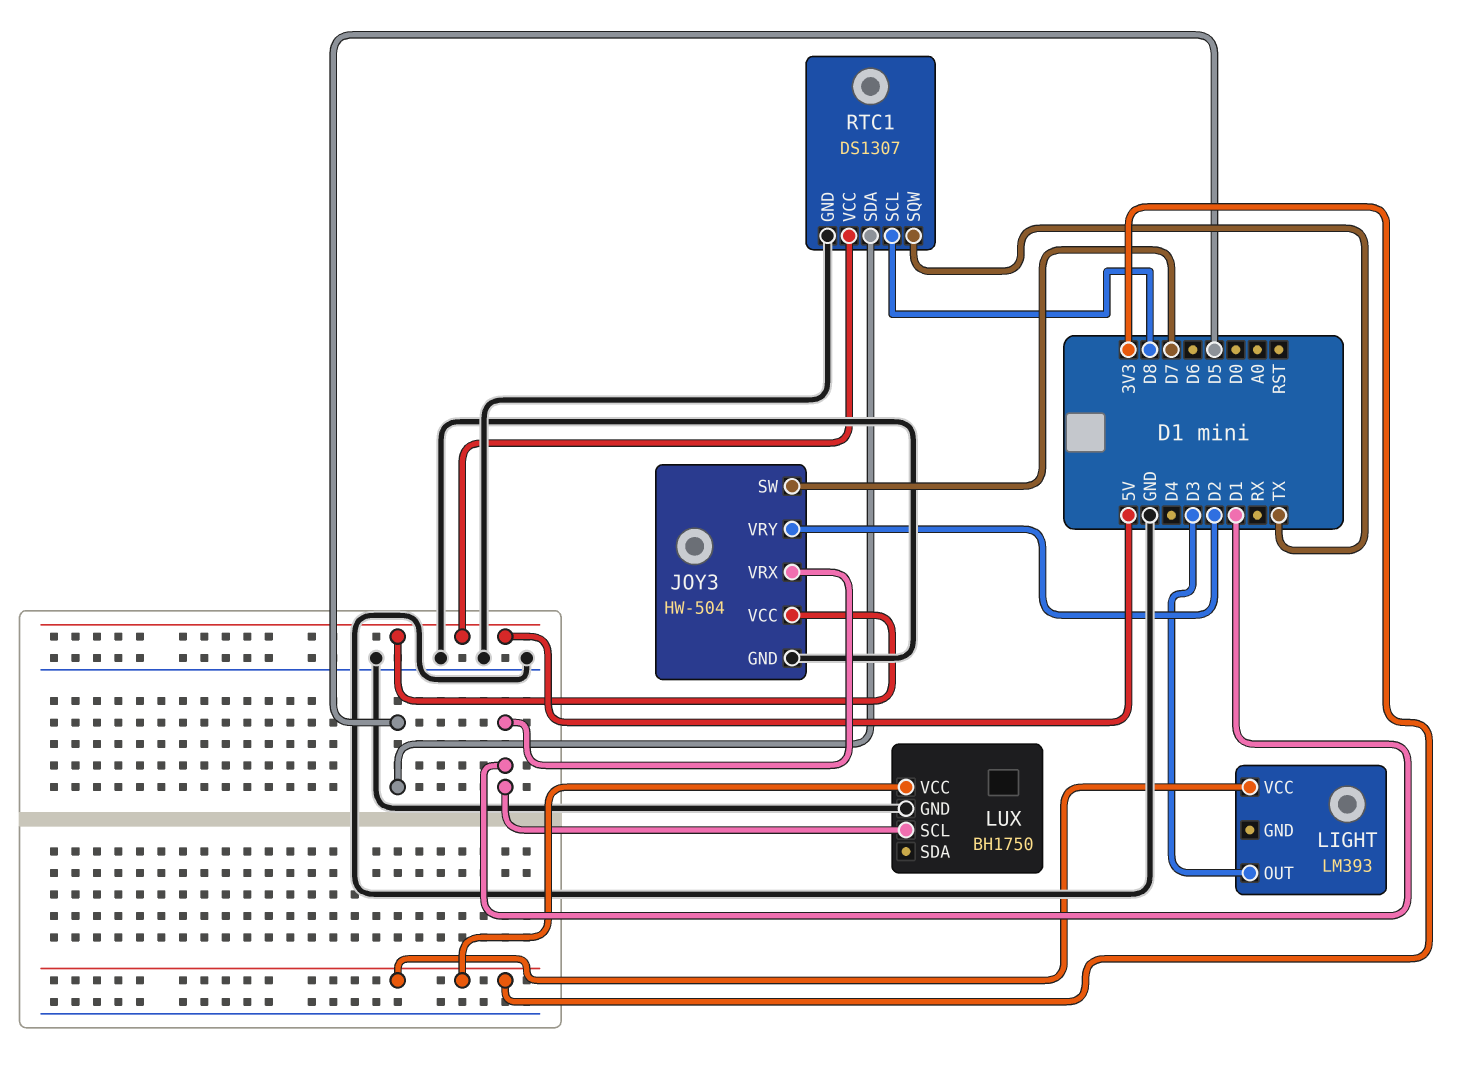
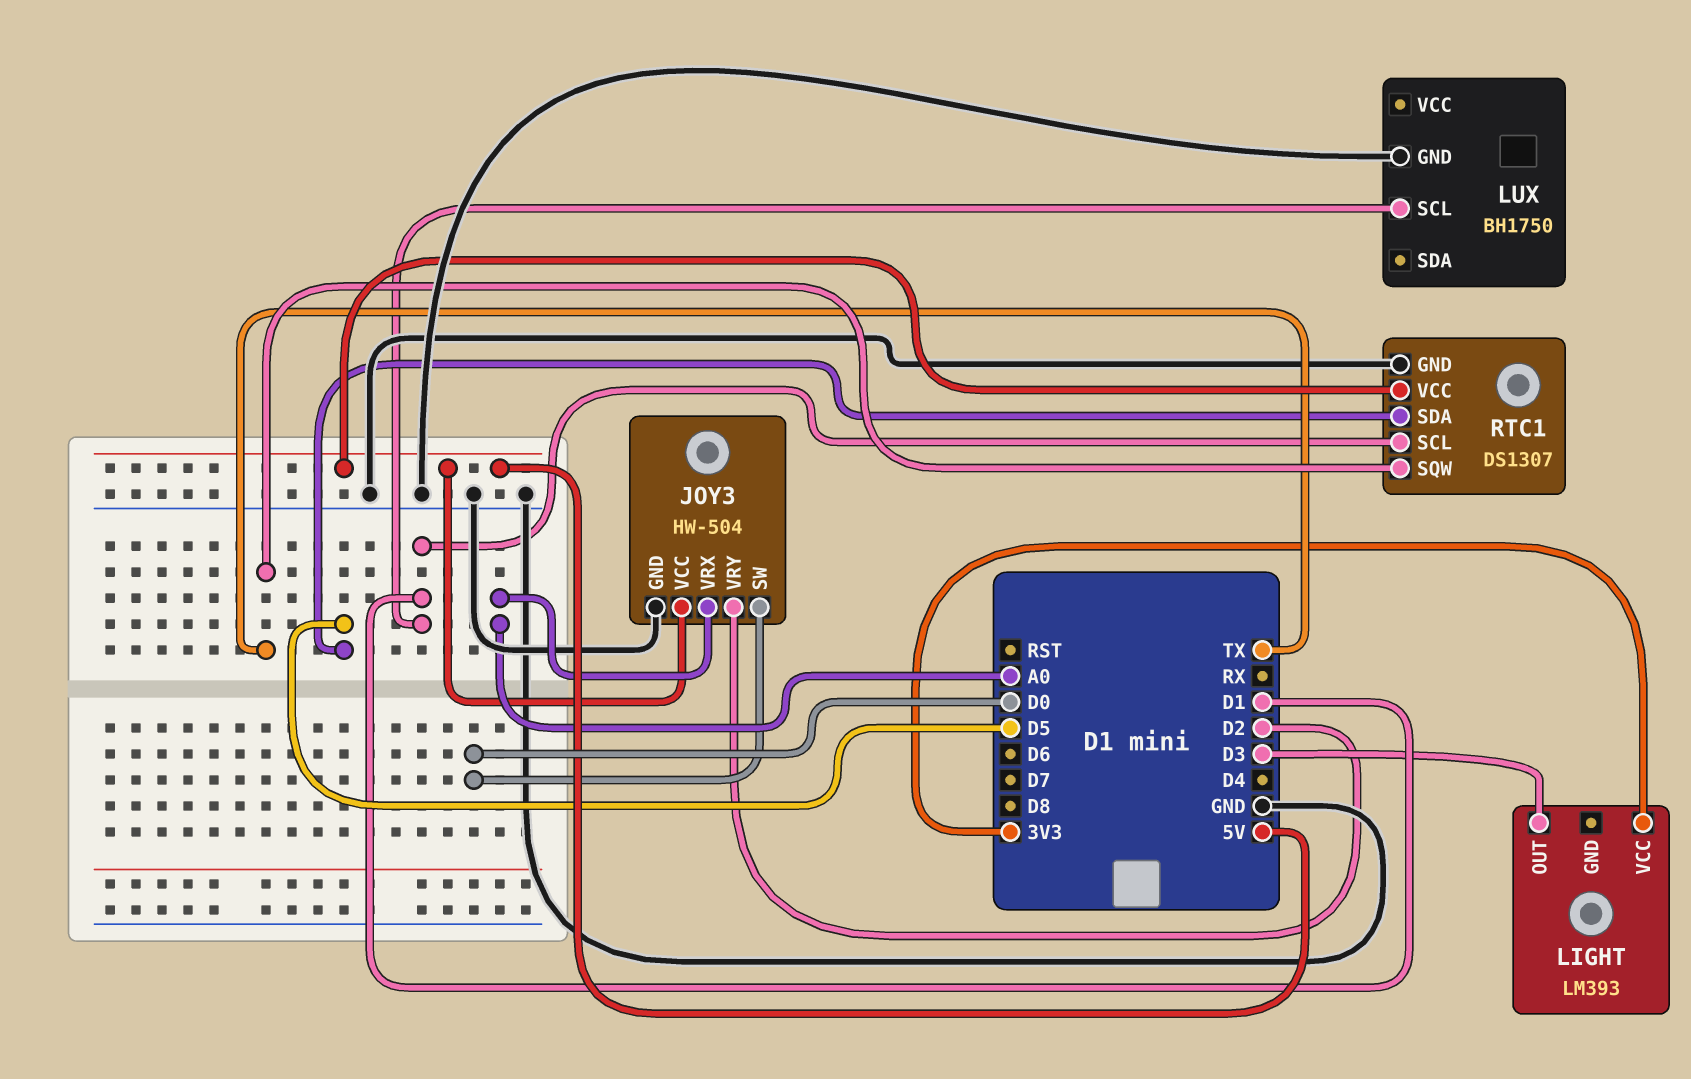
JOY3 pin SW: D7 -> D0
JOY3 pin VRX: D1 -> A0
LUX pin VCC: 3V3 -> none
RTC1 pin SCL: D8 -> D1

